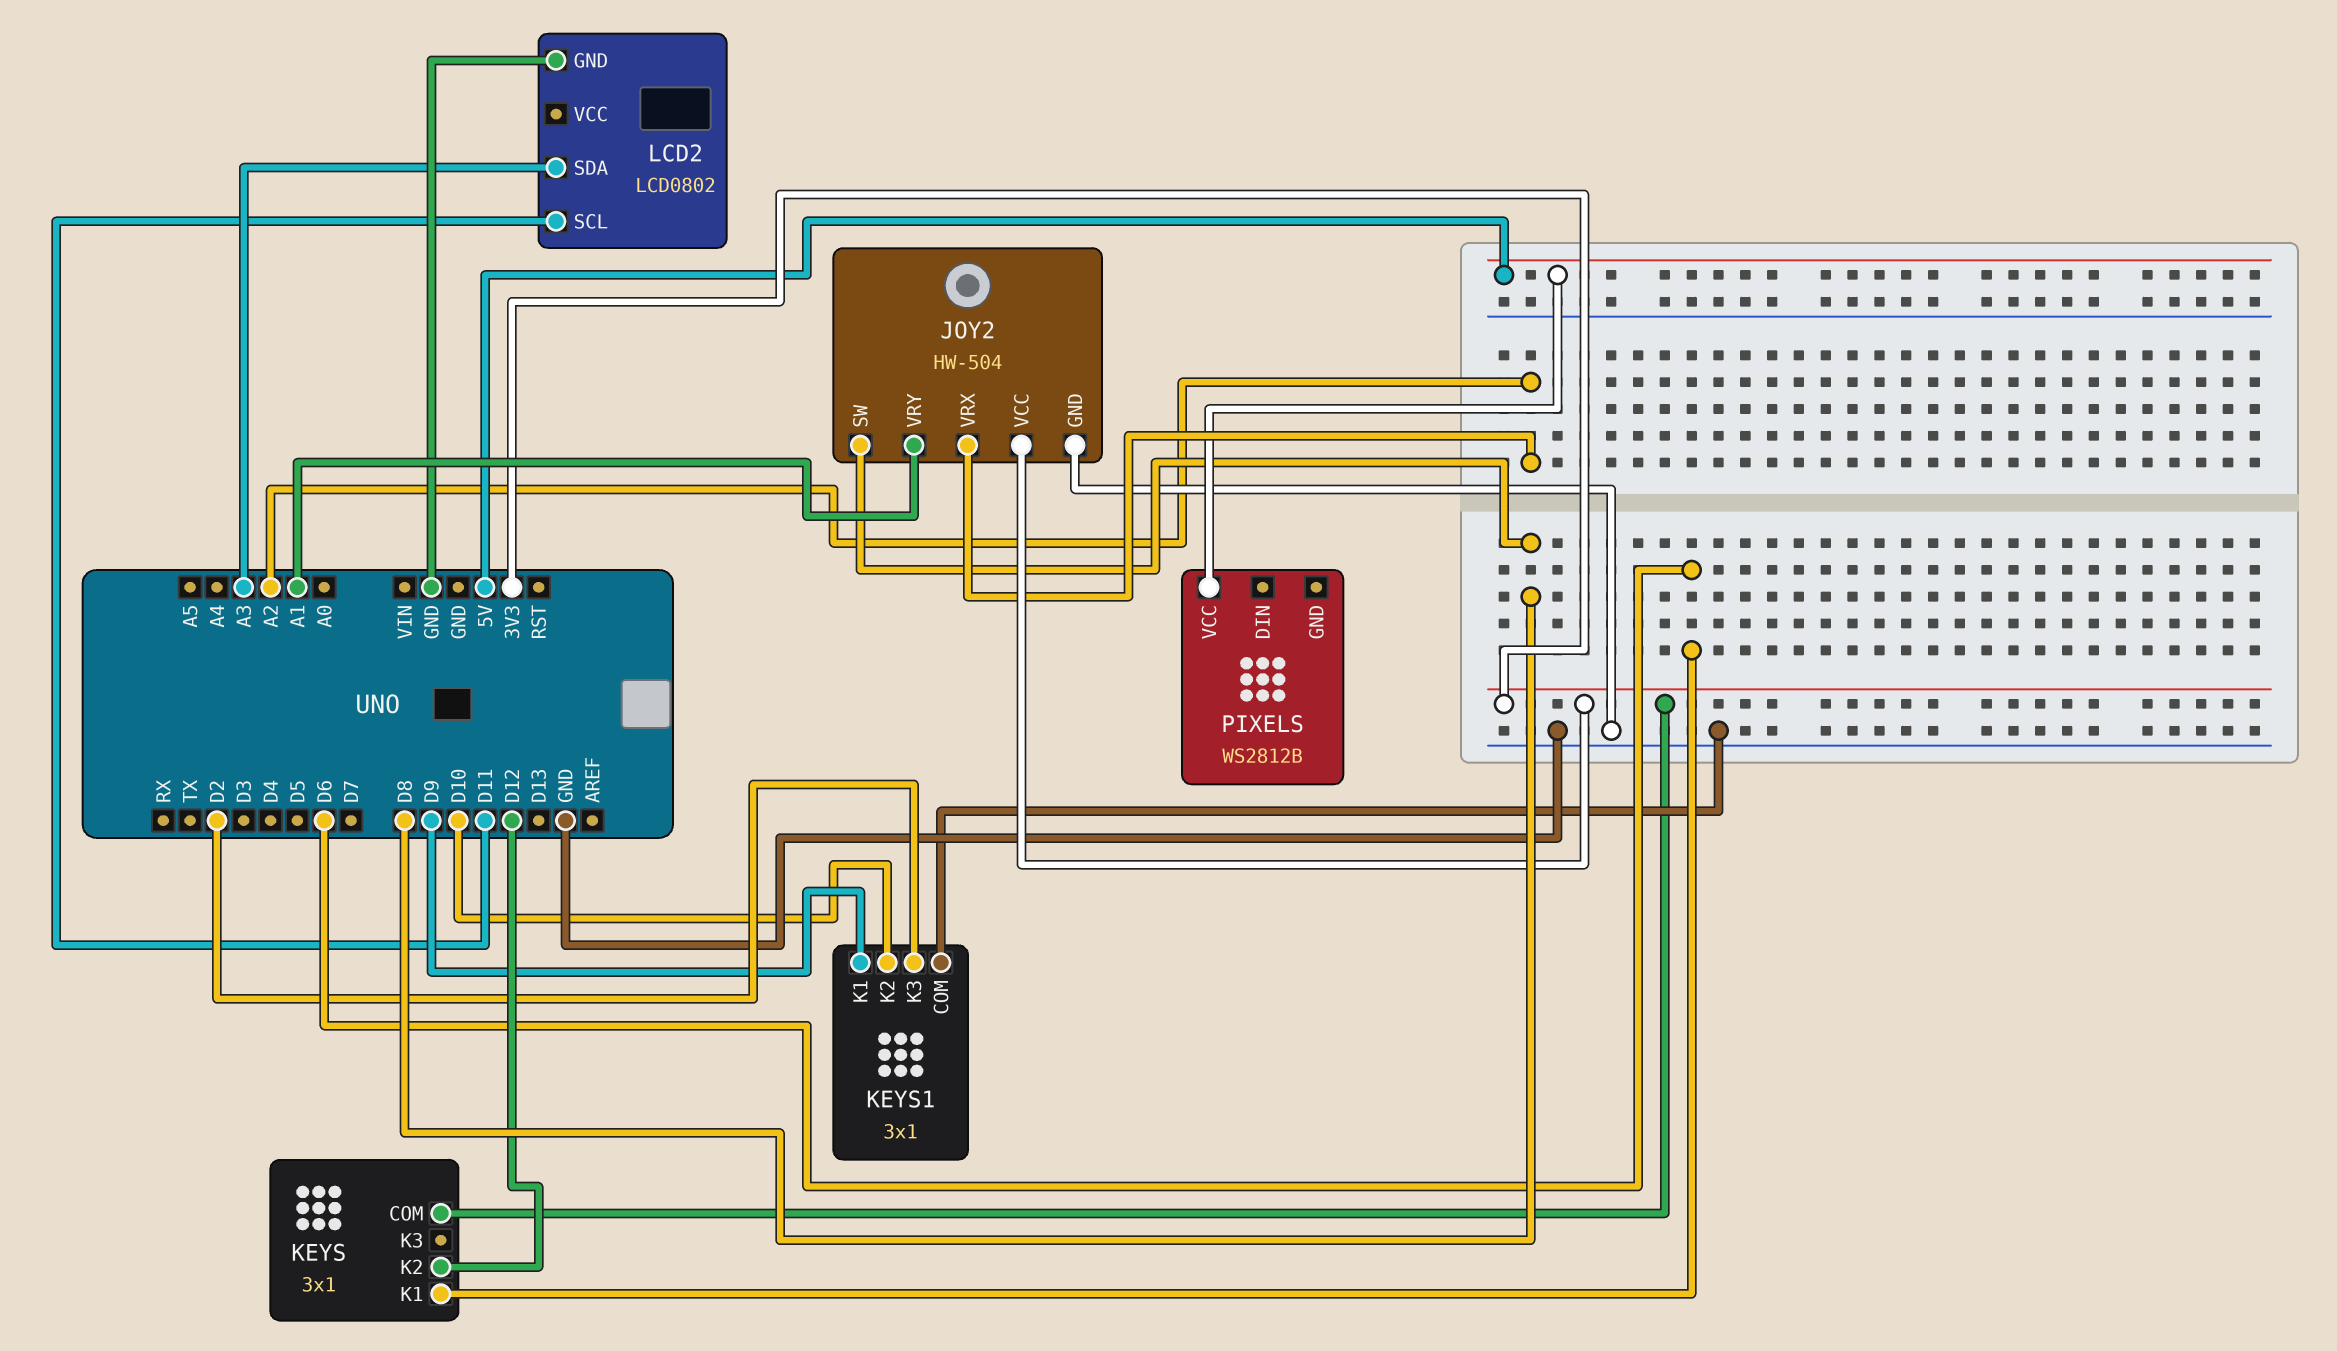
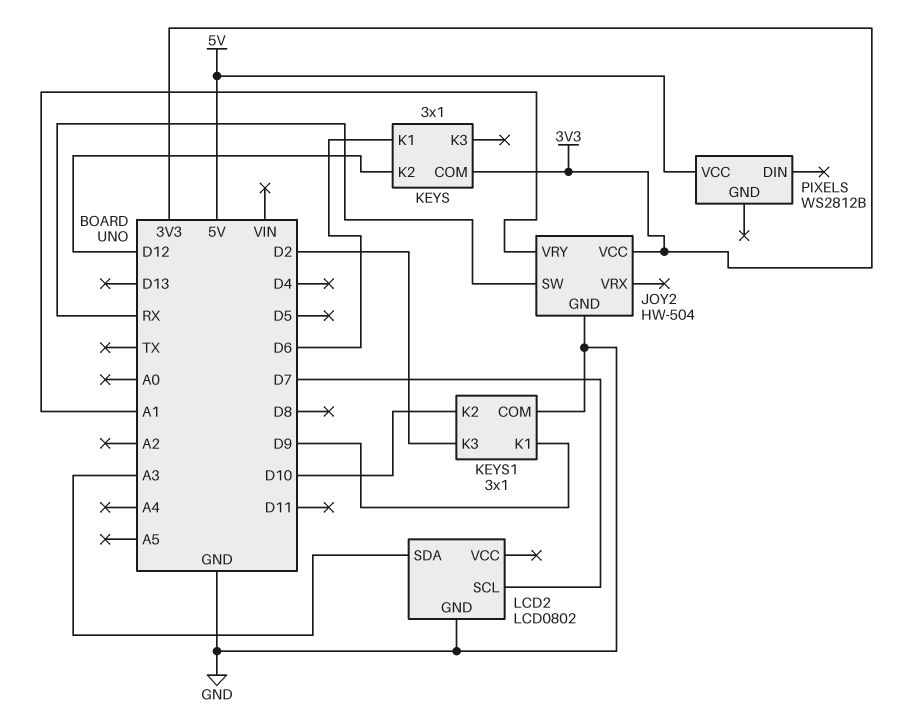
JOY2 pin SW: D8 -> RX
JOY2 pin VRX: A2 -> none
LCD2 pin SCL: D11 -> D7

